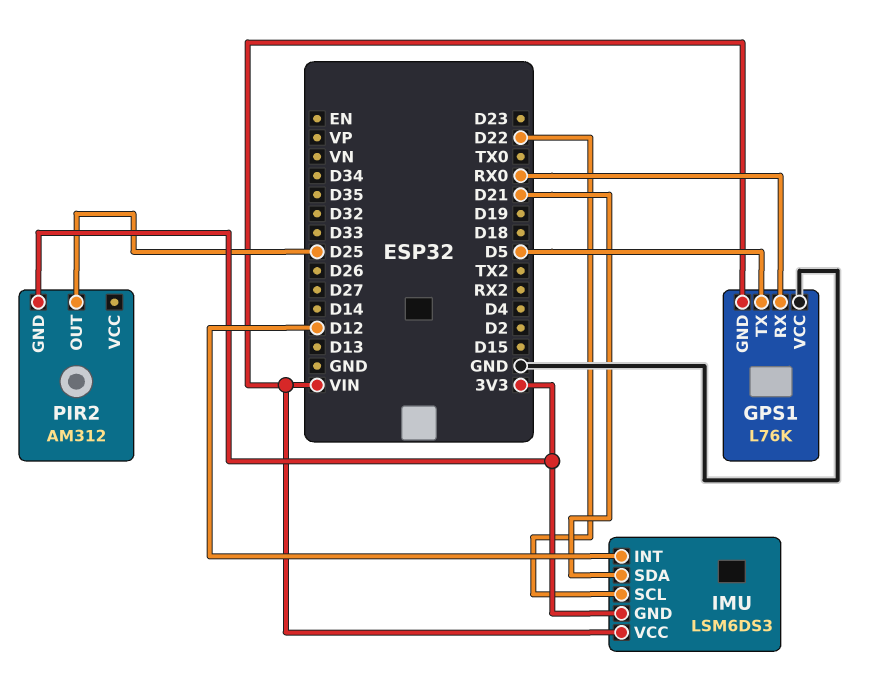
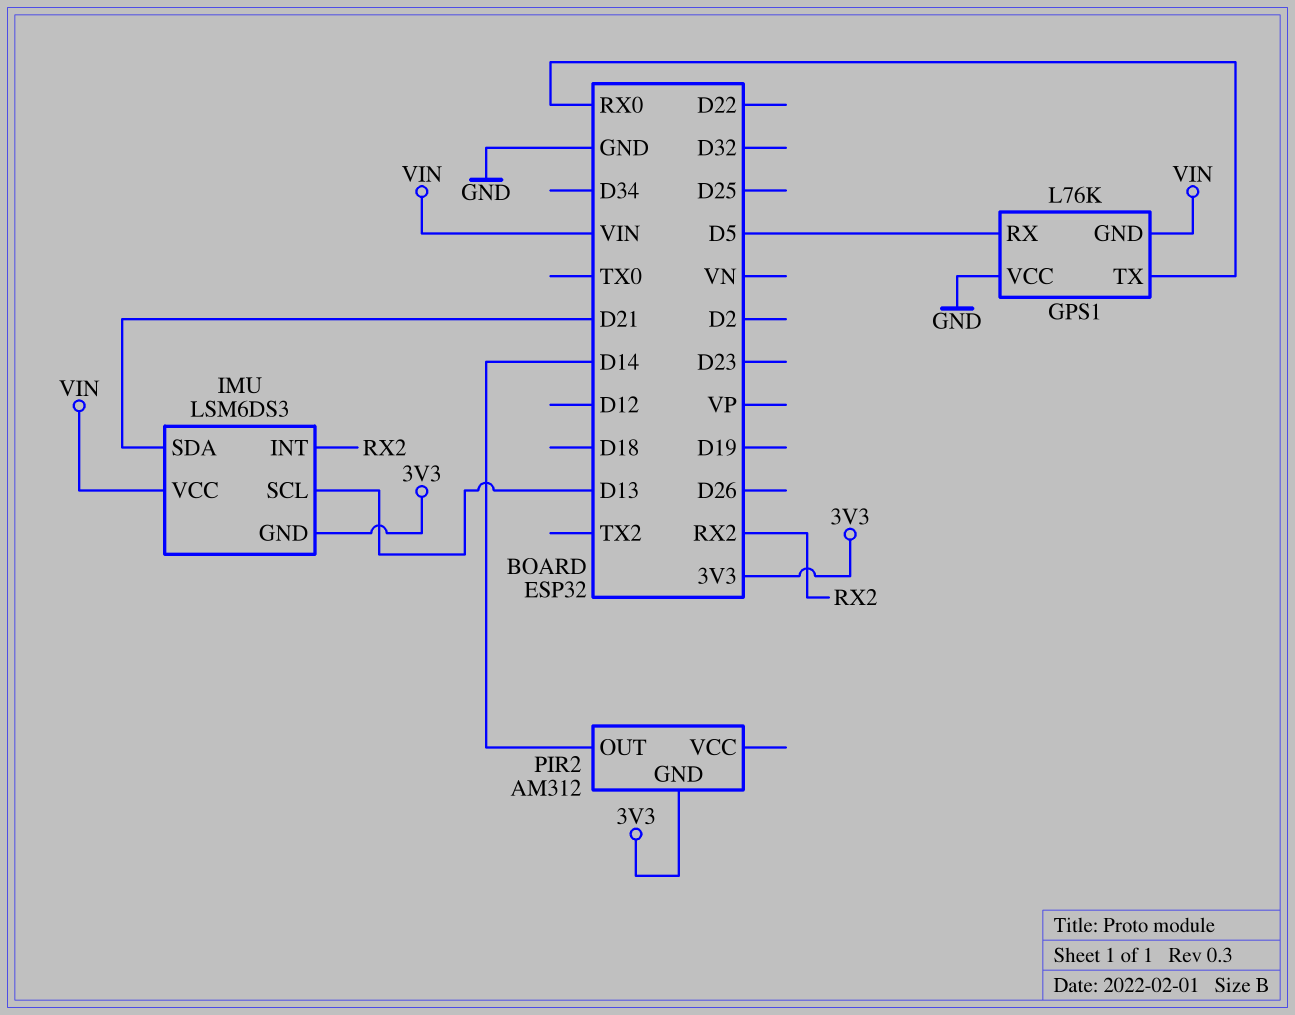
GPS1 pin RX: RX0 -> D5
GPS1 pin TX: D5 -> RX0
IMU pin INT: D12 -> RX2
IMU pin SCL: D22 -> D13
PIR2 pin OUT: D25 -> D14

